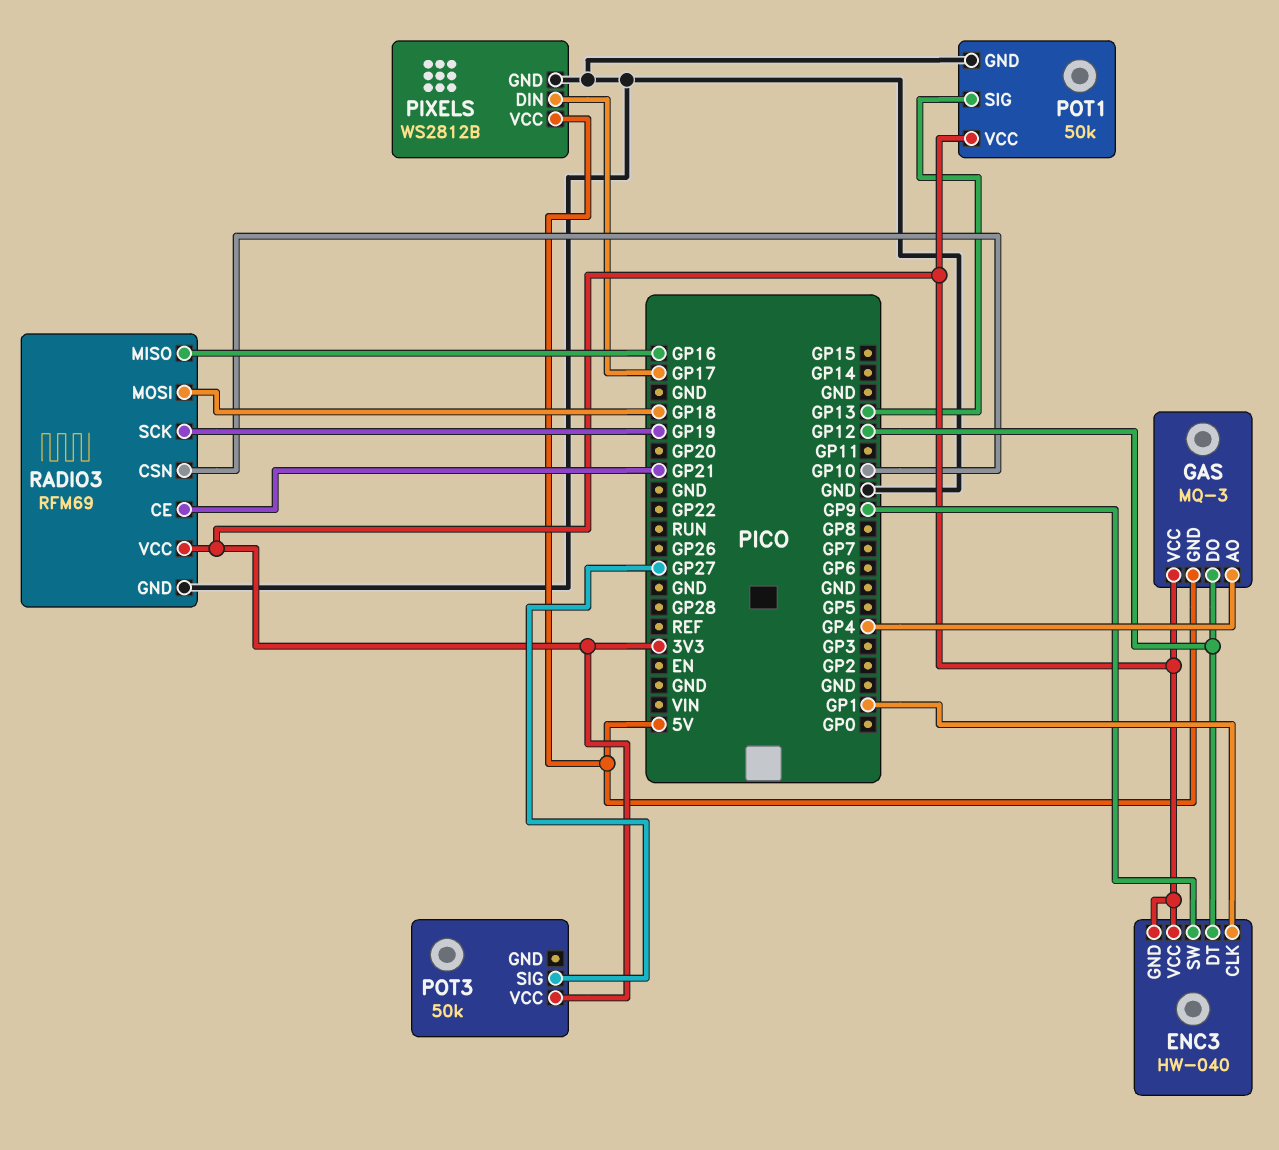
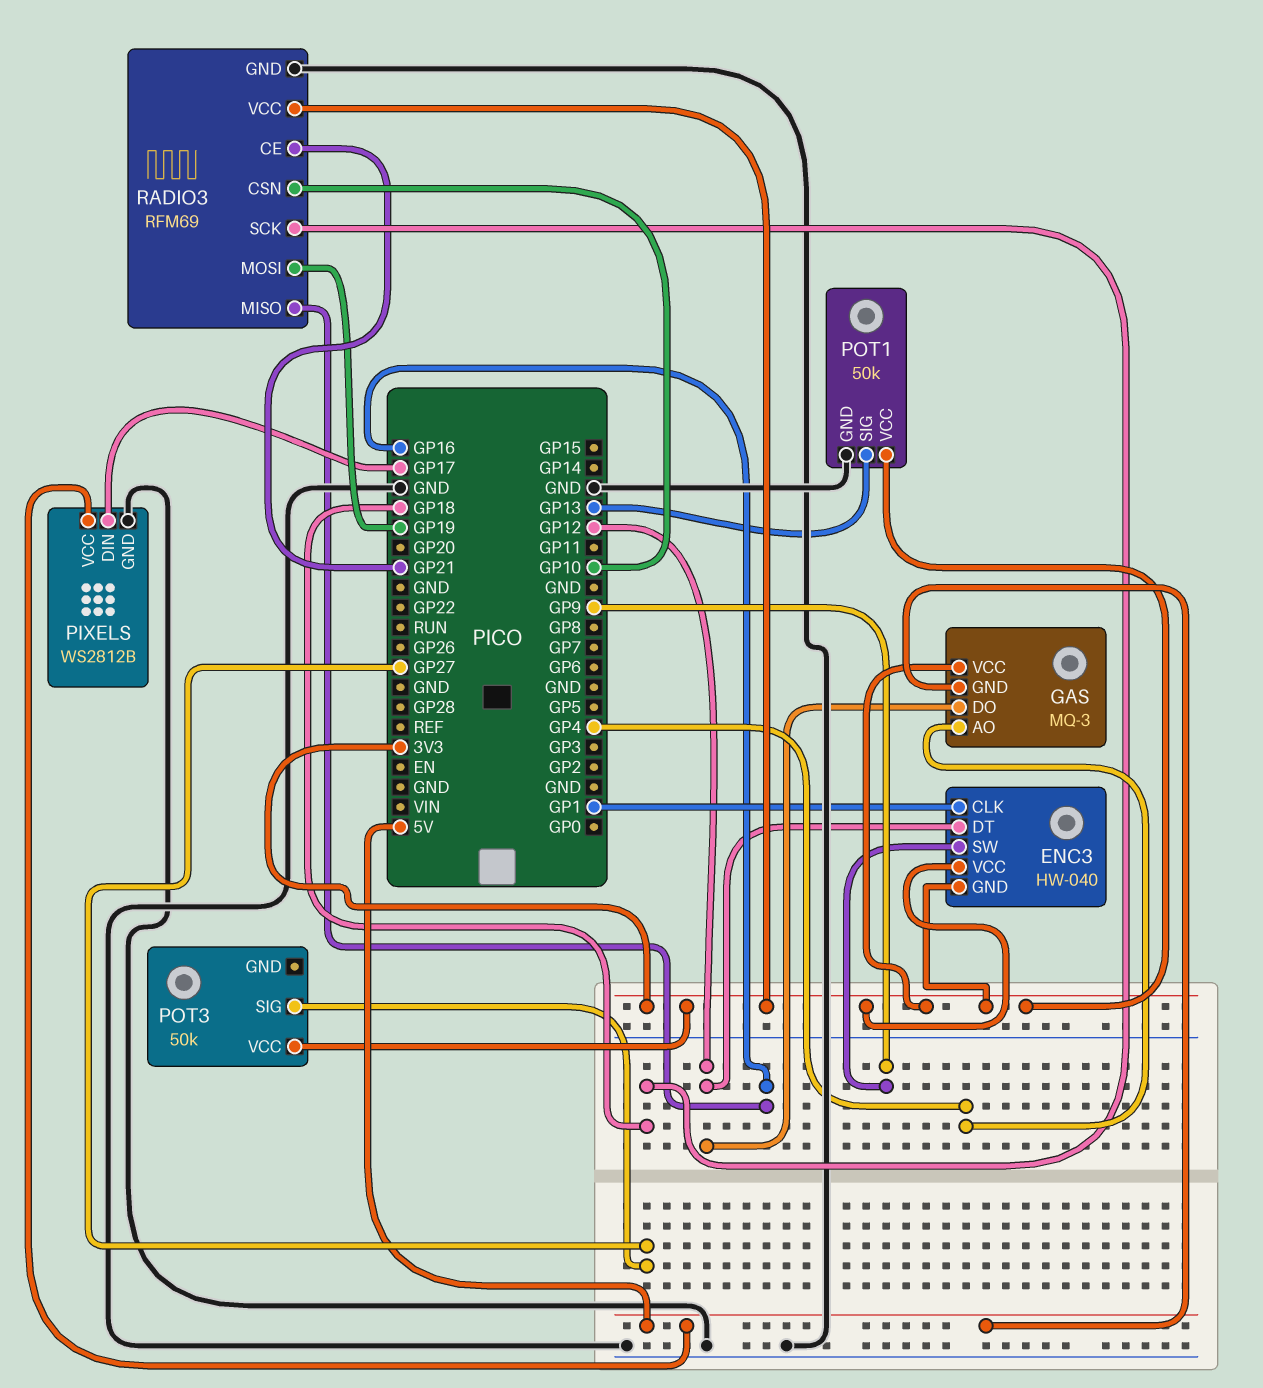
RADIO3 pin MOSI: GP18 -> GP19
RADIO3 pin SCK: GP19 -> GP18

